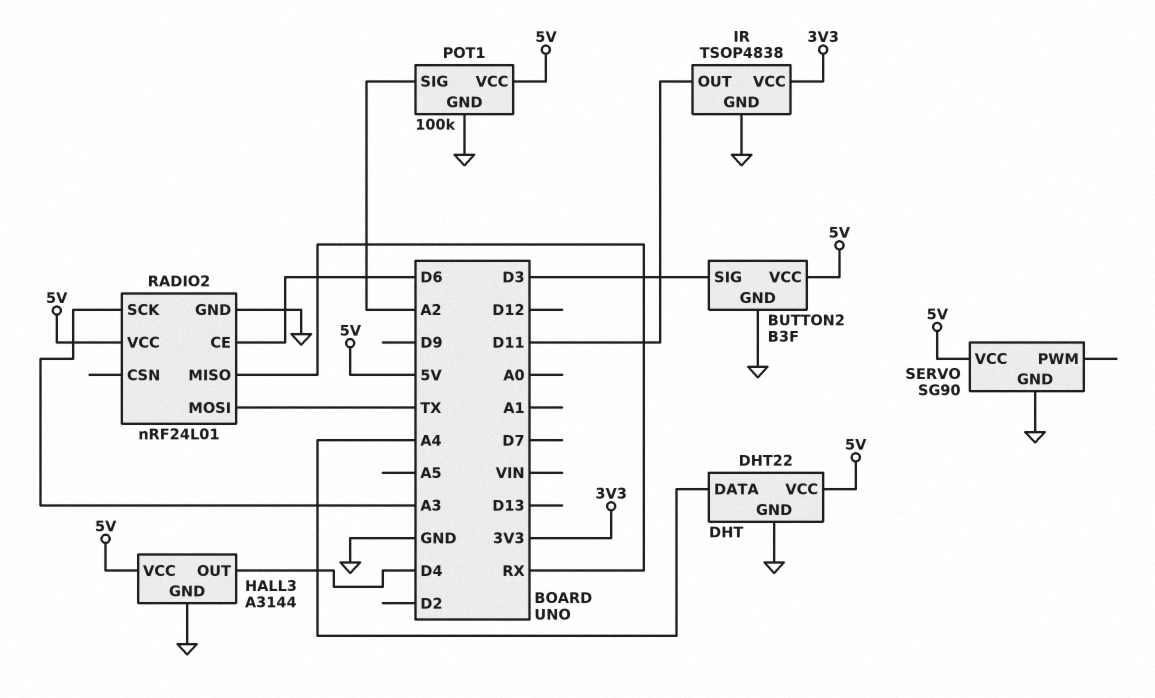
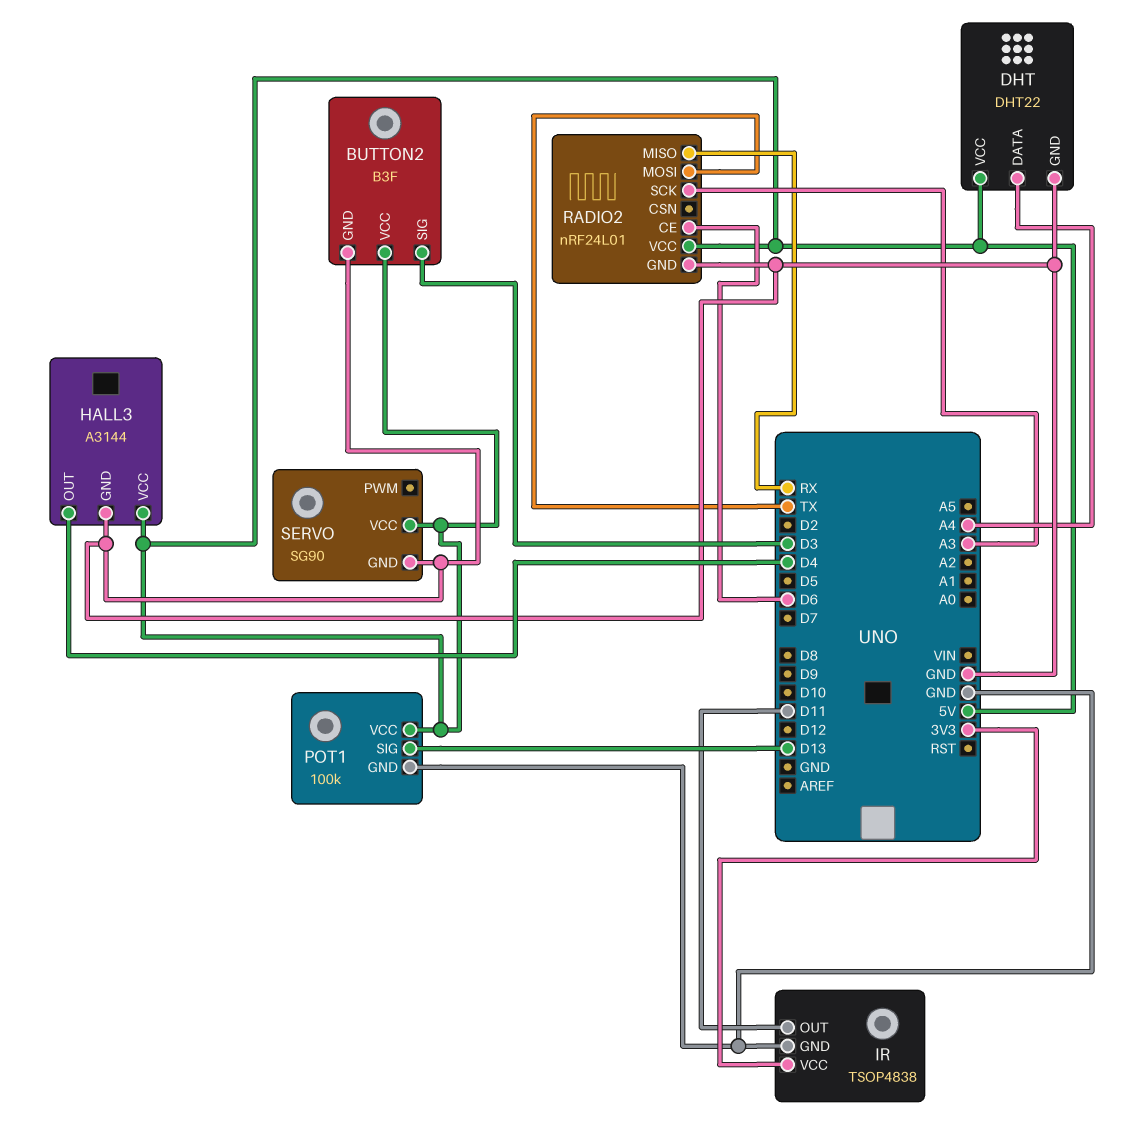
POT1 pin SIG: A2 -> D13

